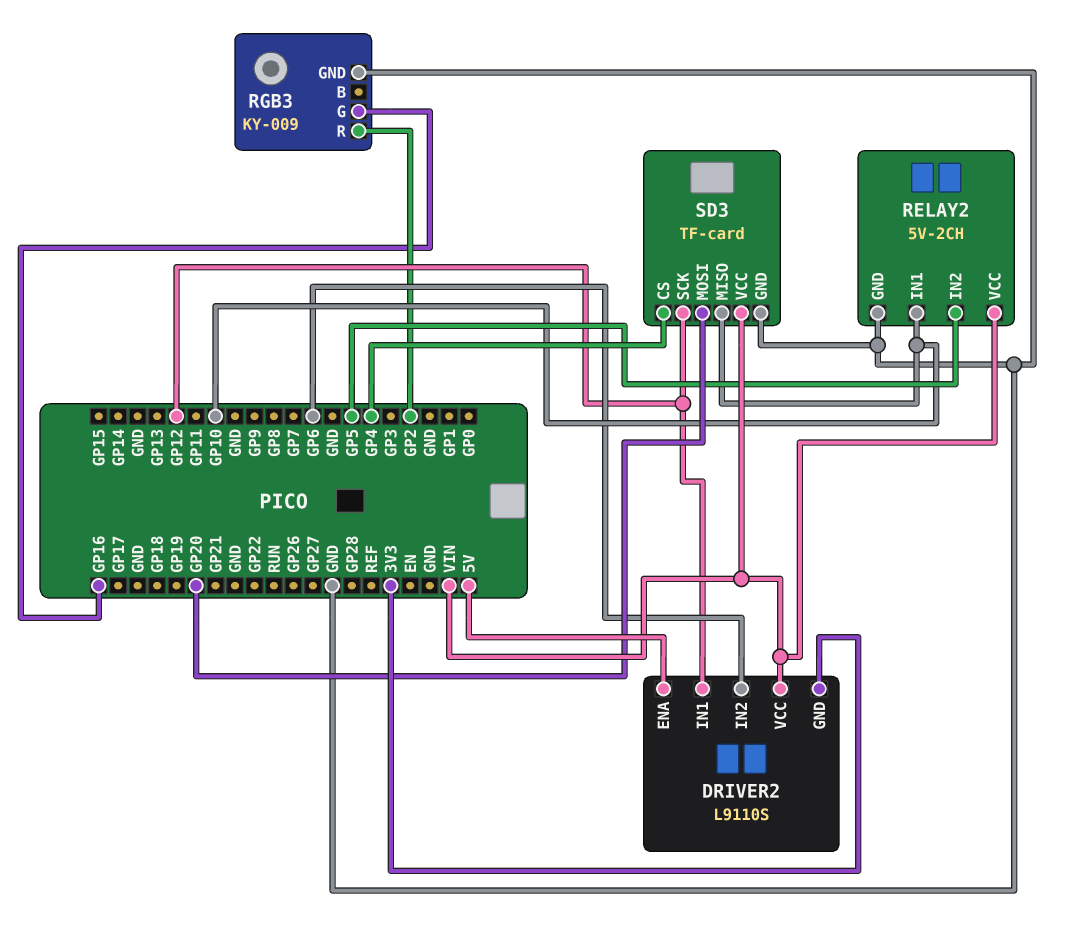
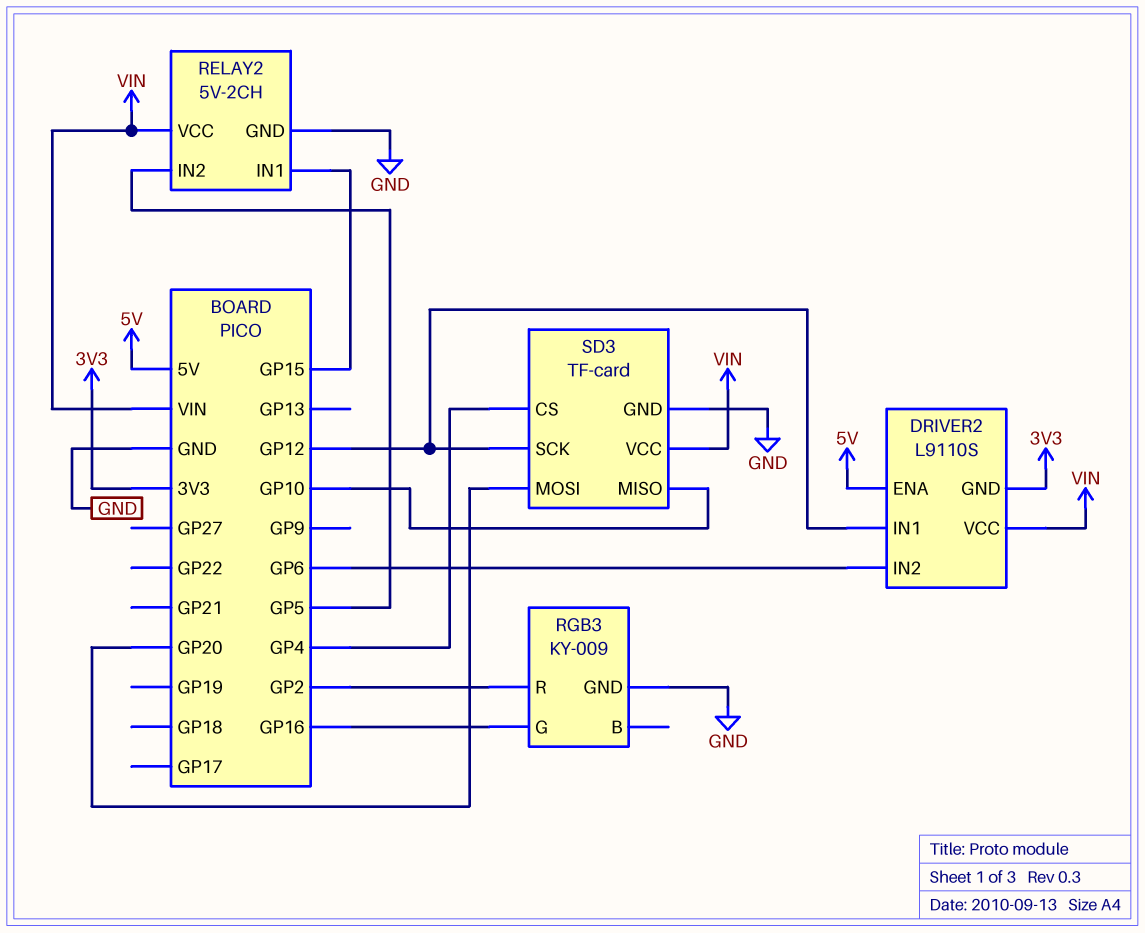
RELAY2 pin IN1: GP10 -> GP15

